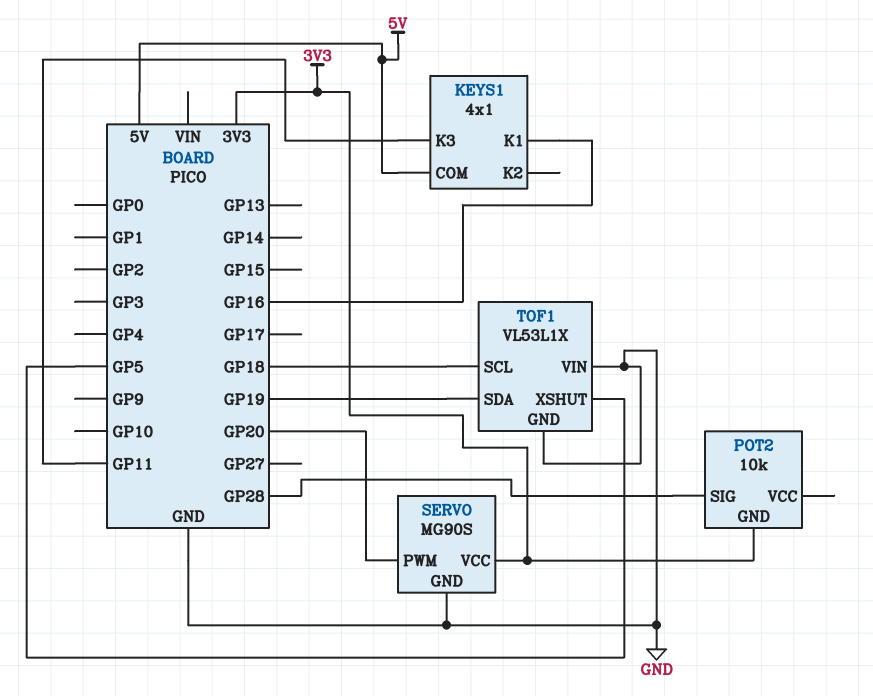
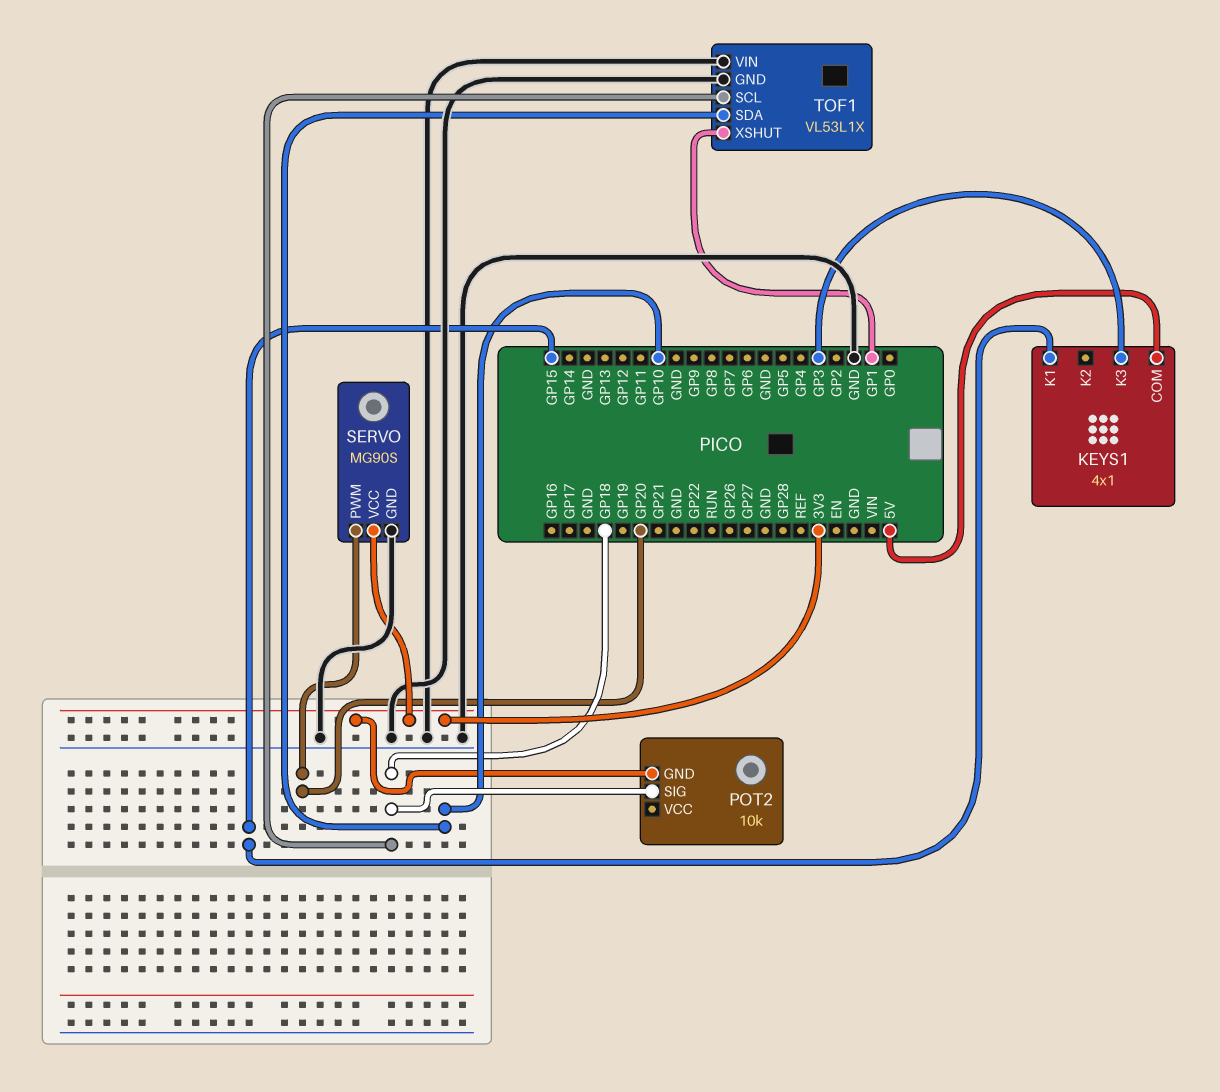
KEYS1 pin K1: GP16 -> GP15
KEYS1 pin K3: GP11 -> GP3
POT2 pin SIG: GP28 -> GP18
TOF1 pin SDA: GP19 -> GP10
TOF1 pin XSHUT: GP5 -> GP1

